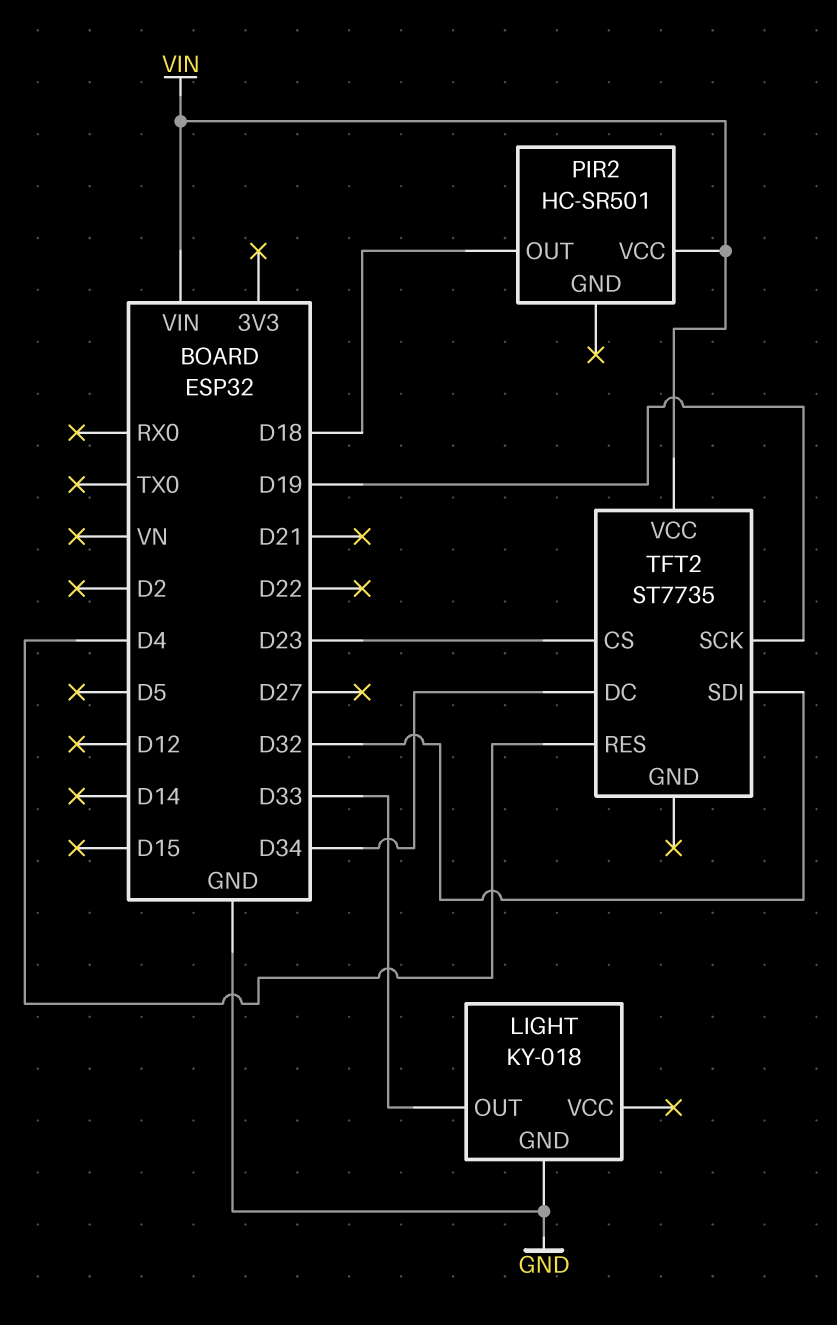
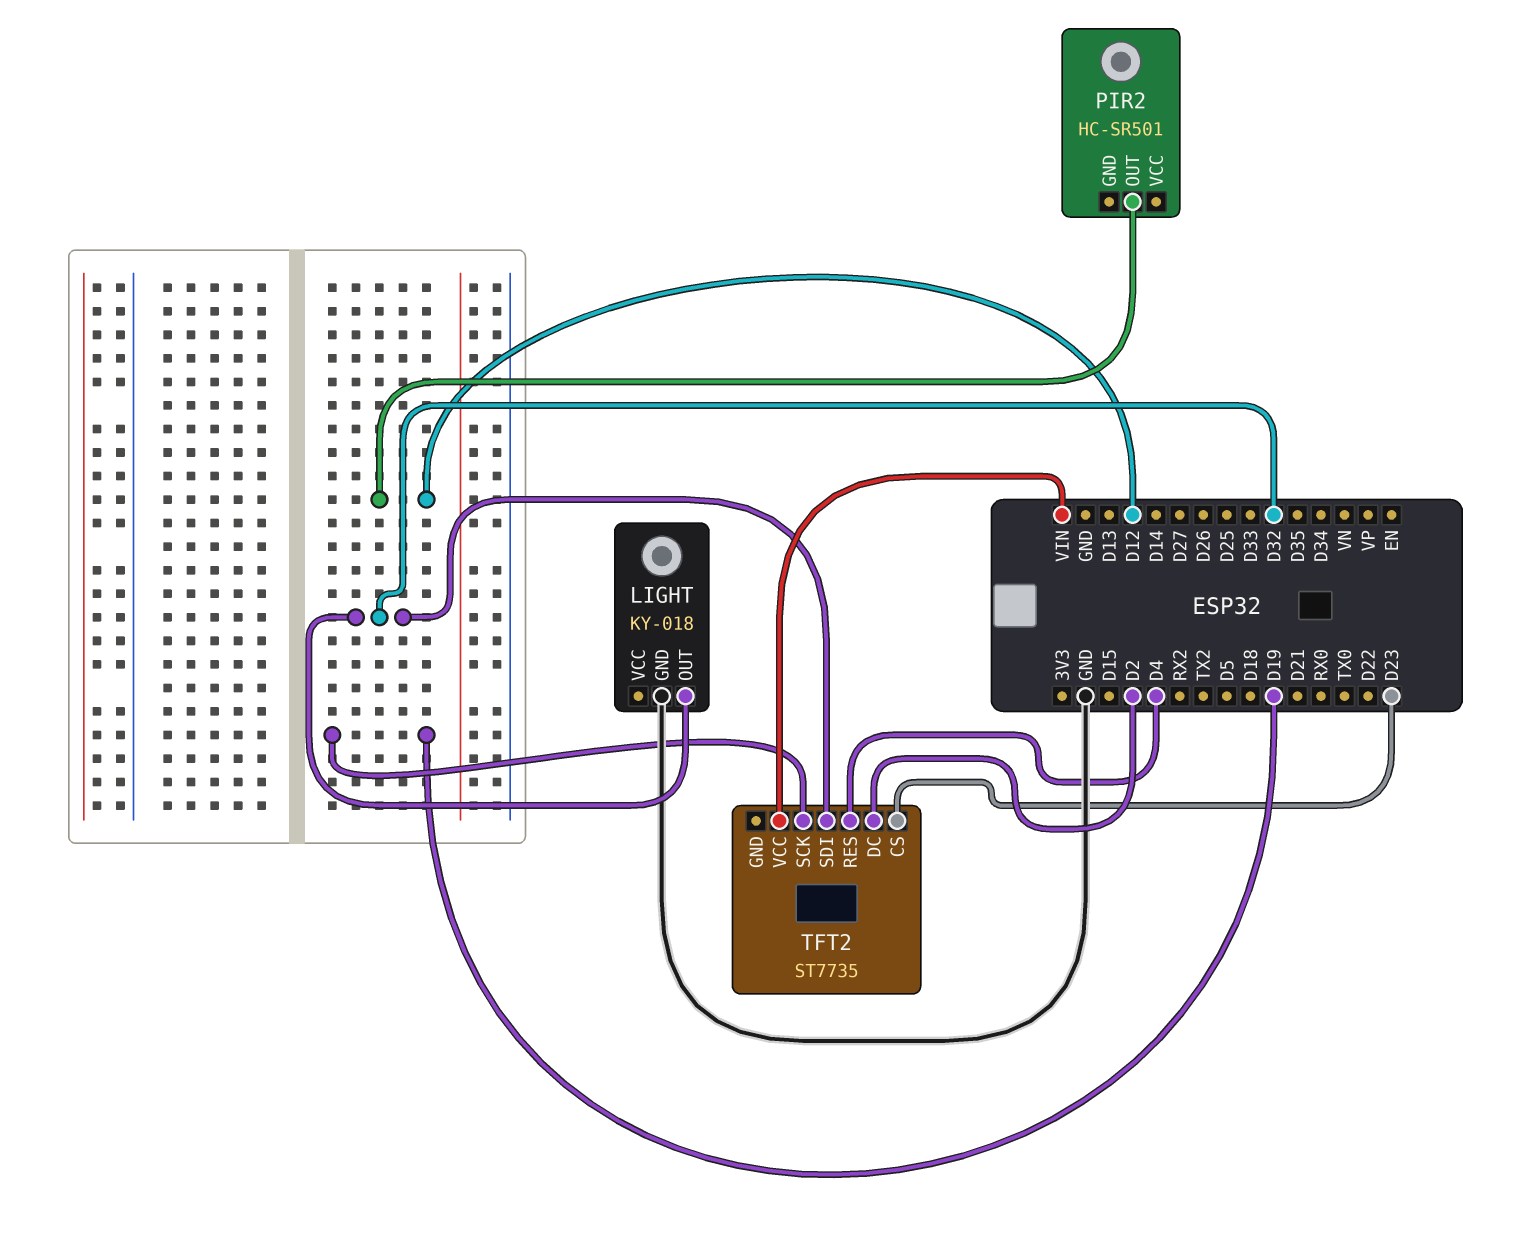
LIGHT pin OUT: D33 -> D32
PIR2 pin OUT: D18 -> D12
PIR2 pin VCC: VIN -> none
TFT2 pin DC: D34 -> D2

